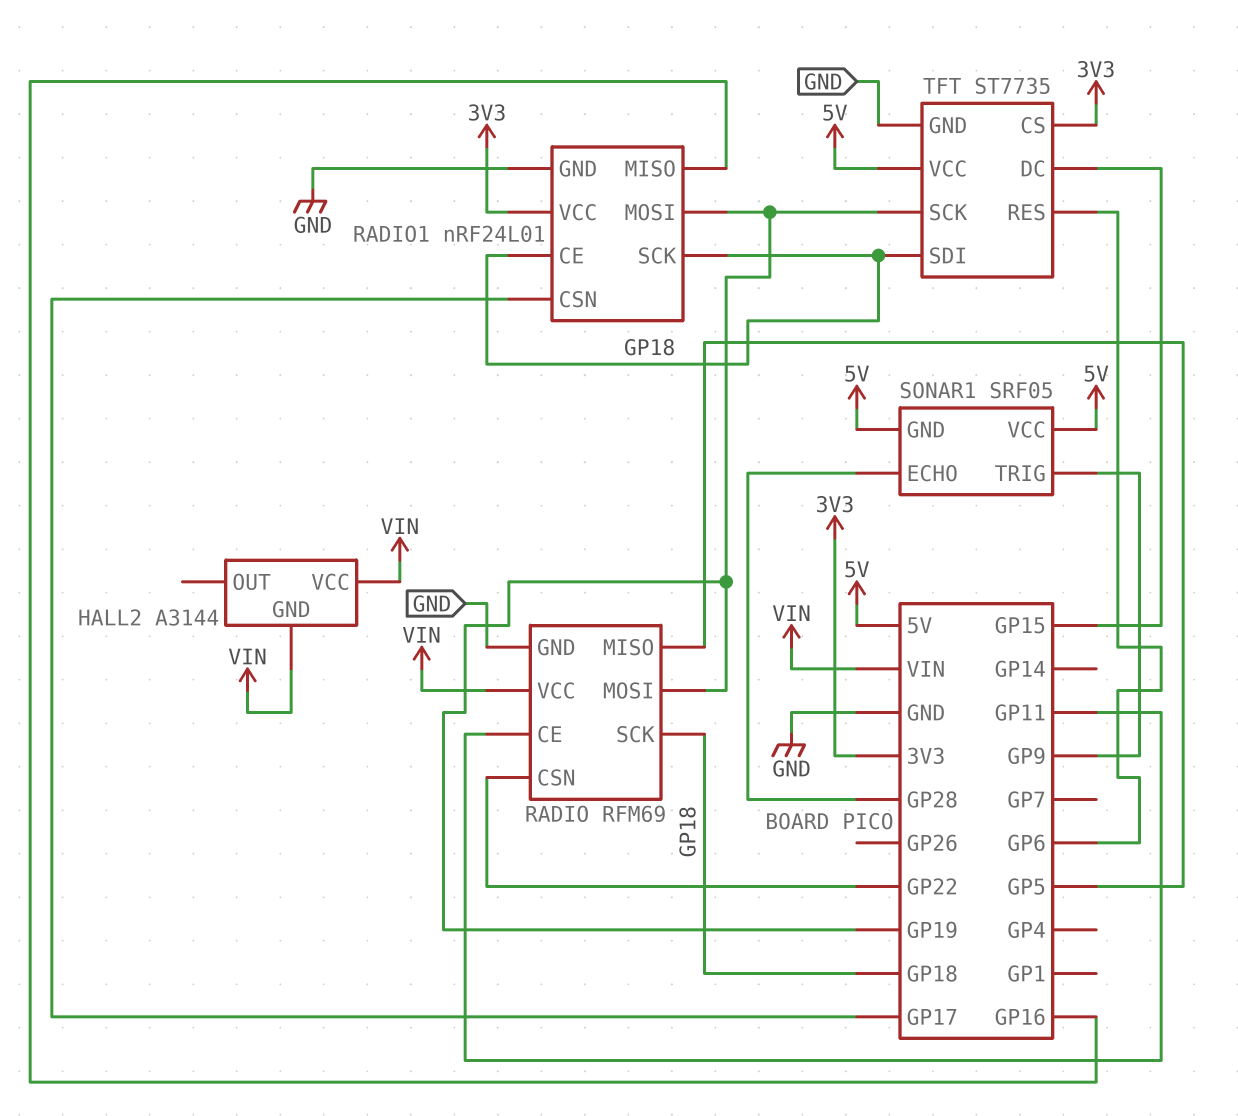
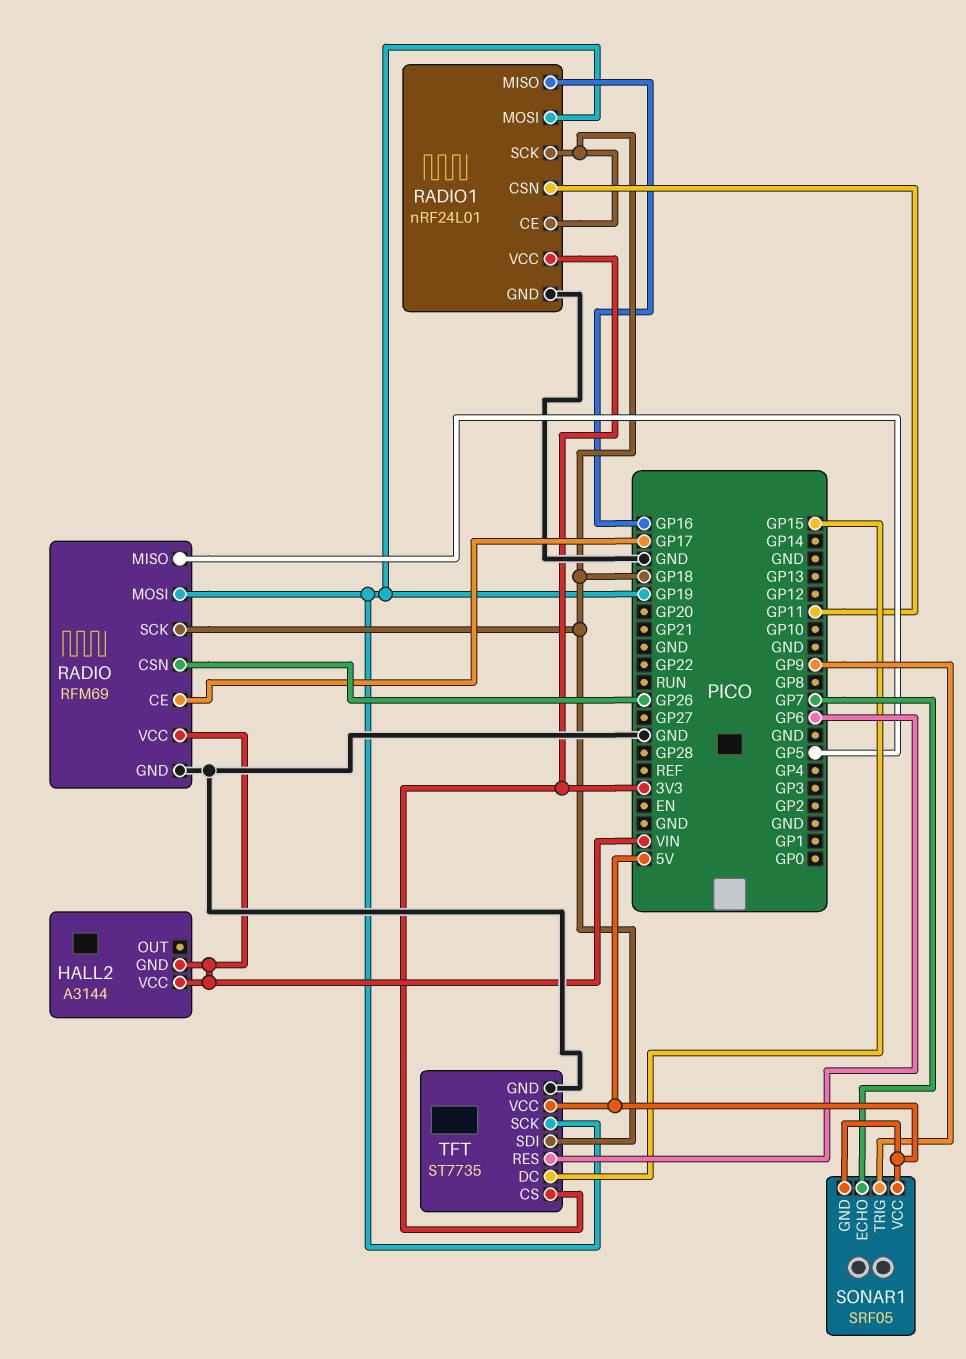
RADIO pin CE: GP11 -> GP17
RADIO pin CSN: GP22 -> GP26
RADIO1 pin CSN: GP17 -> GP11
SONAR1 pin ECHO: GP28 -> GP7

